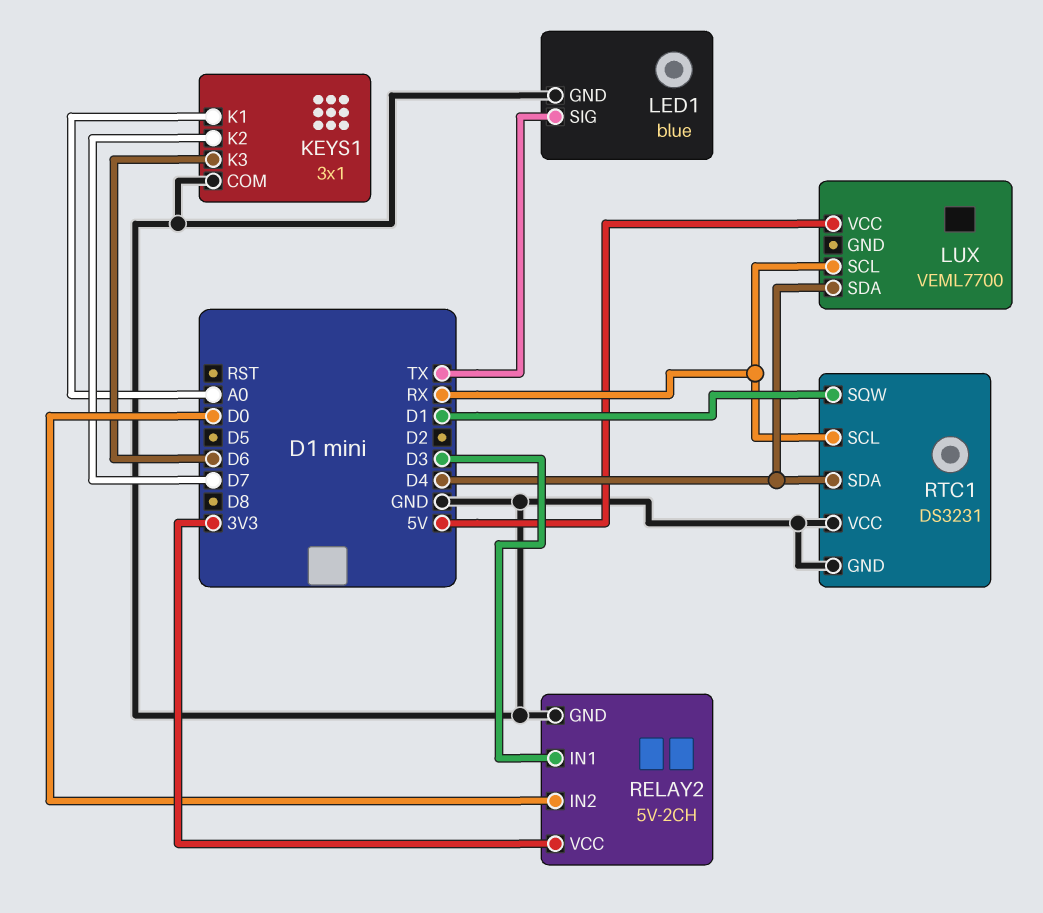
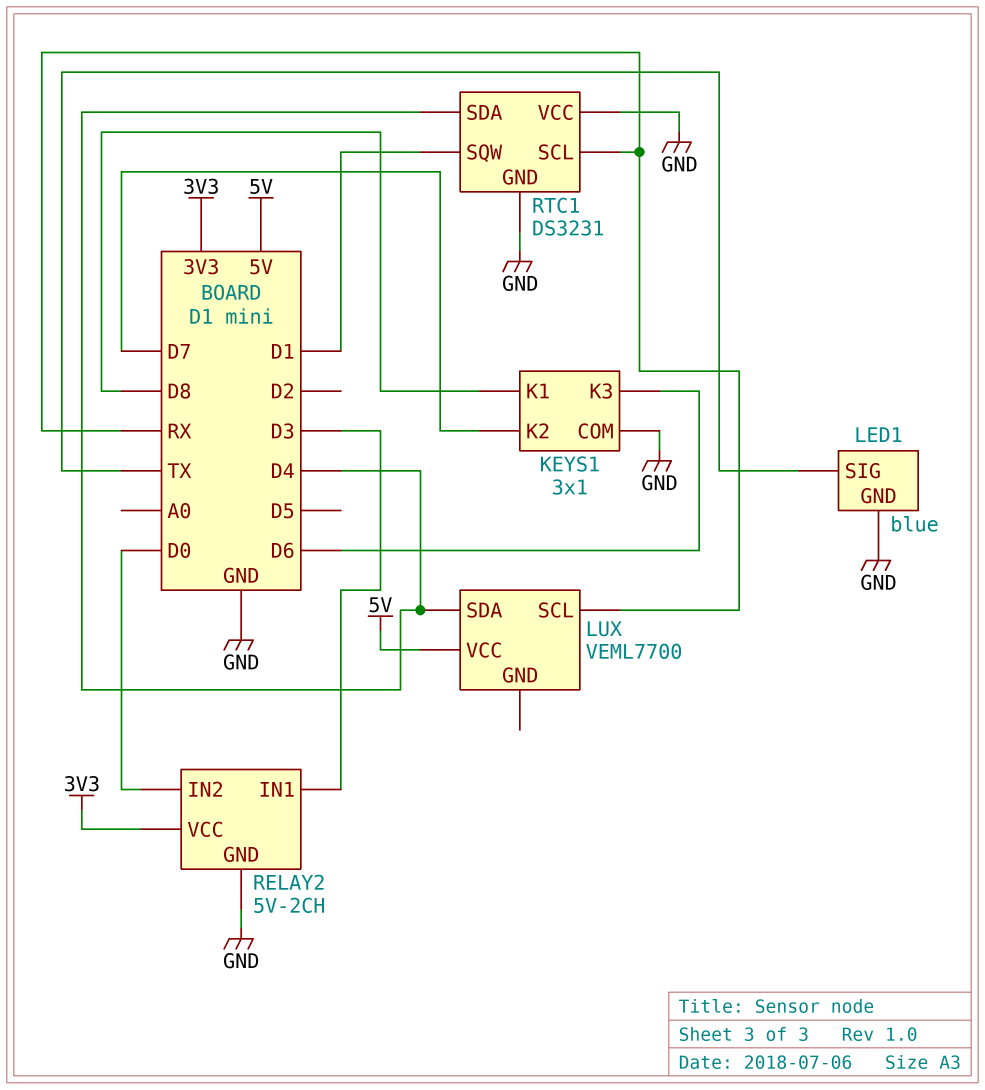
KEYS1 pin K1: A0 -> D8

